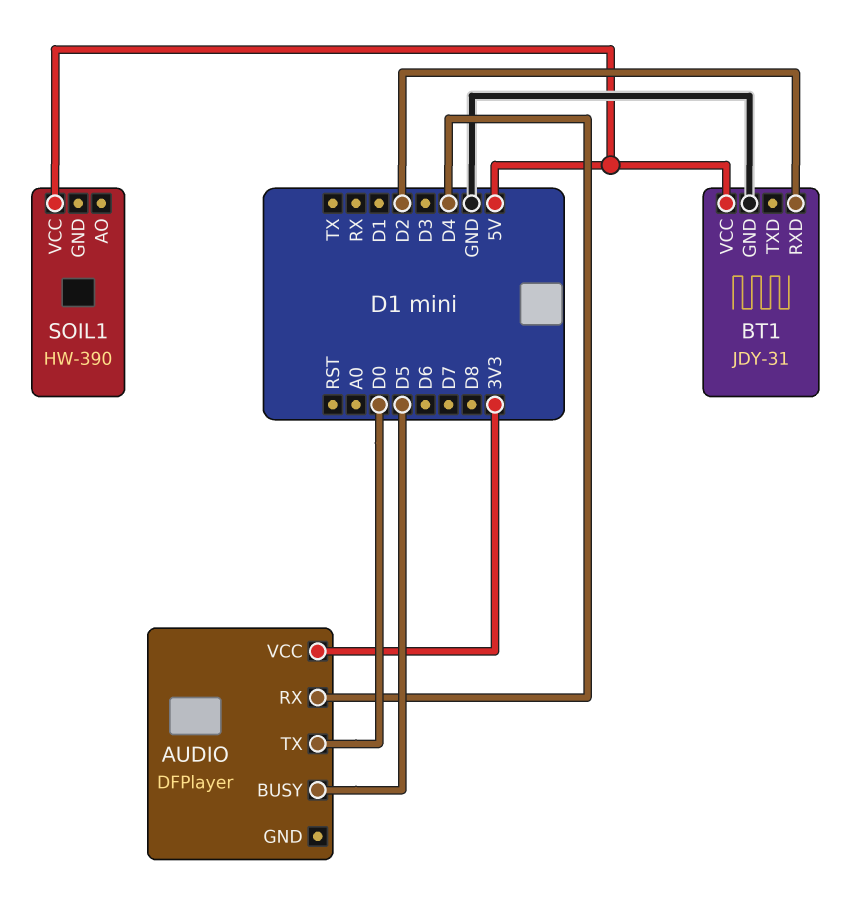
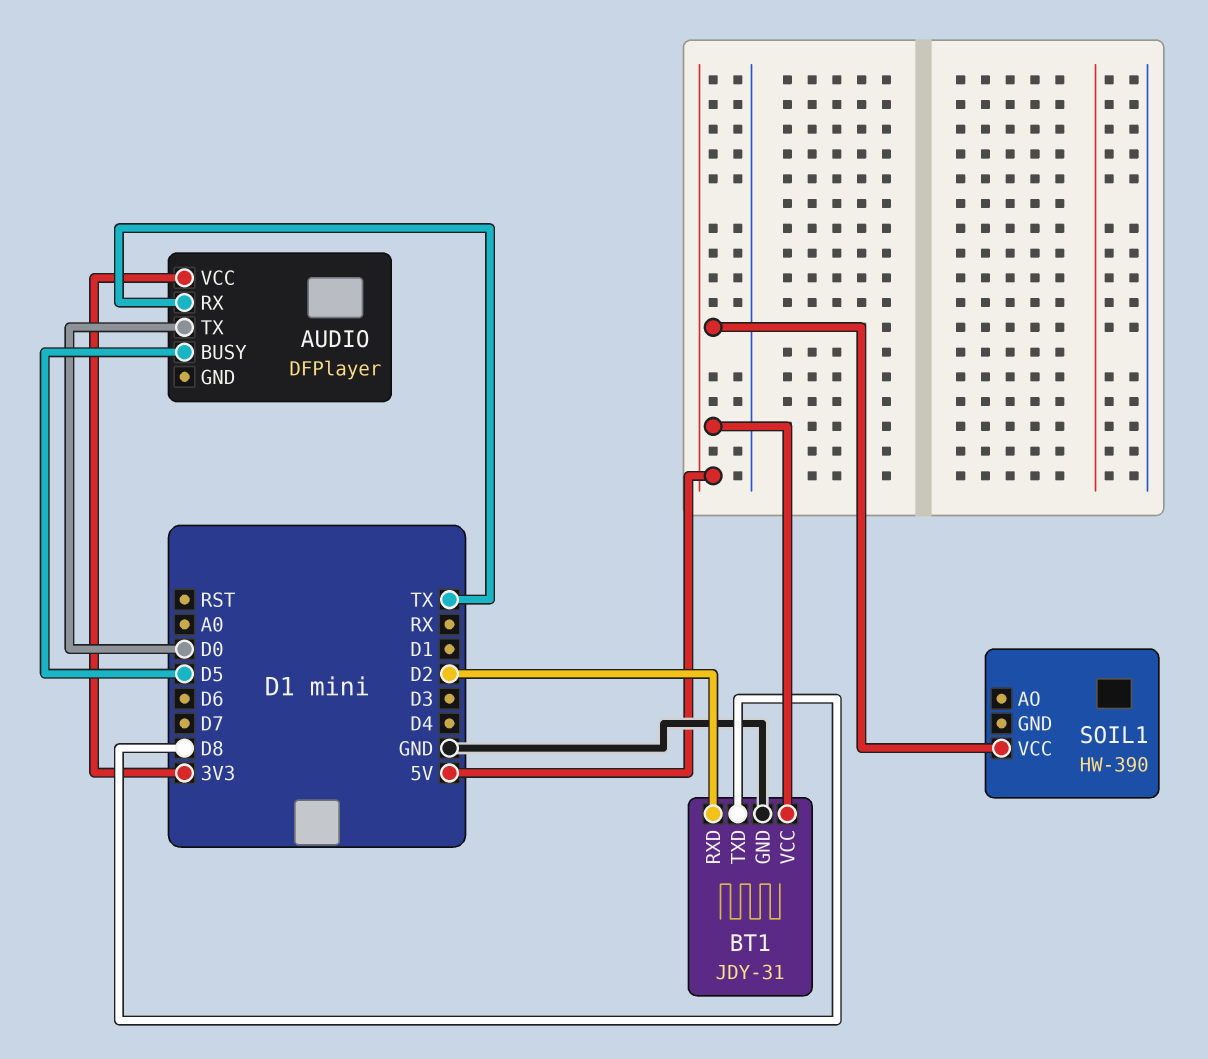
AUDIO pin RX: D4 -> TX
BT1 pin TXD: none -> D8

